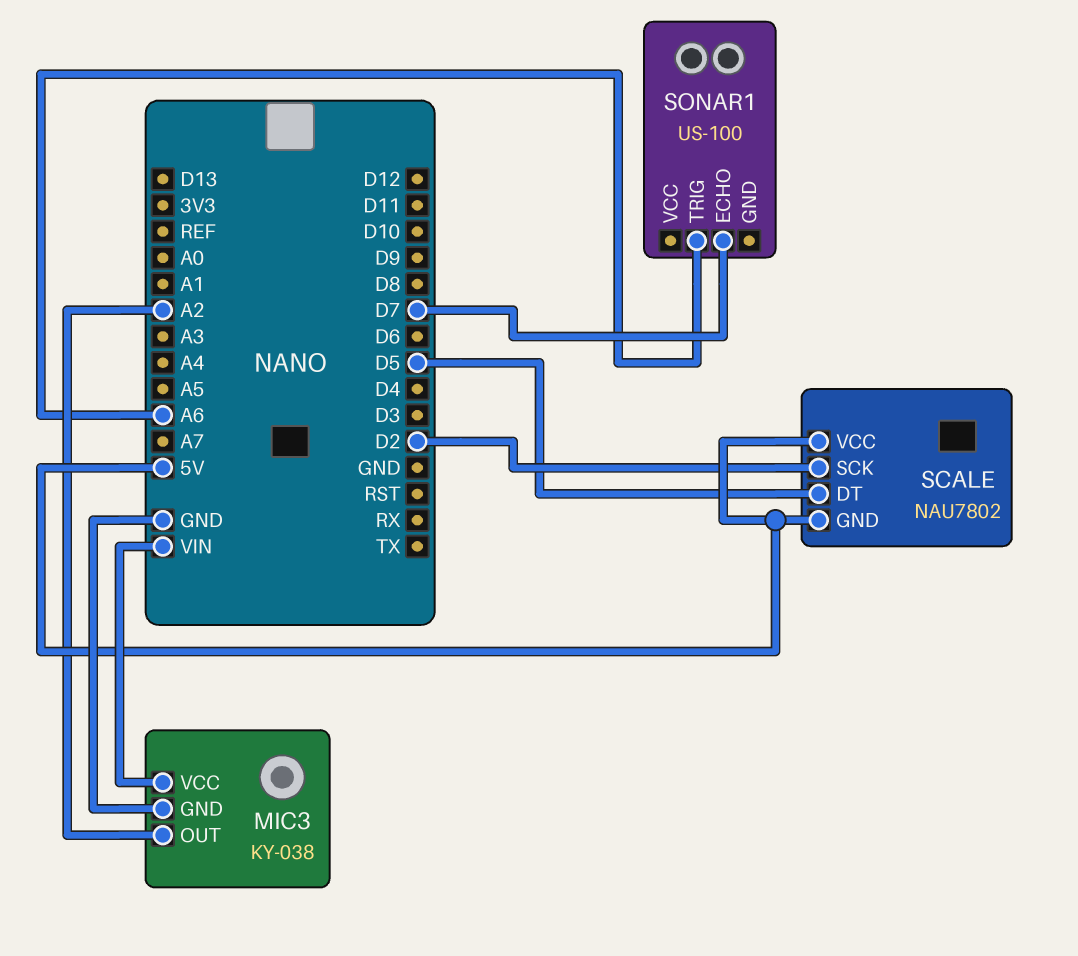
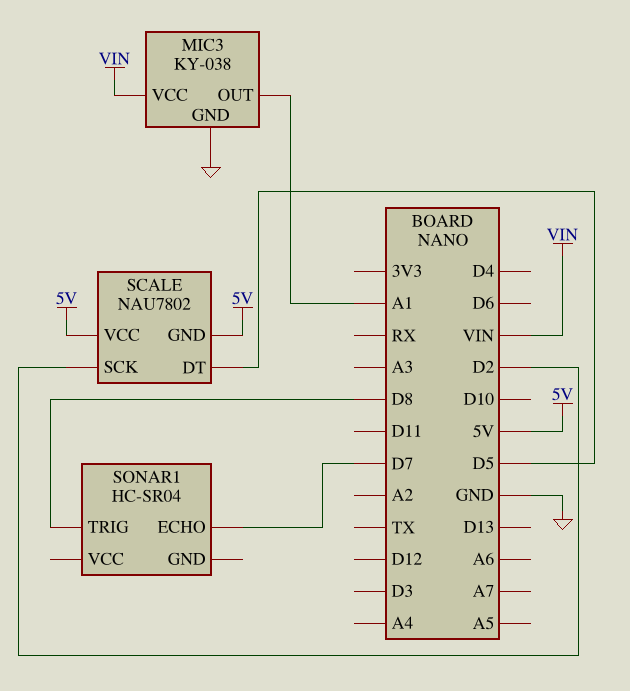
MIC3 pin OUT: A2 -> A1
SONAR1: US-100 -> HC-SR04
SONAR1 pin TRIG: A6 -> D8

